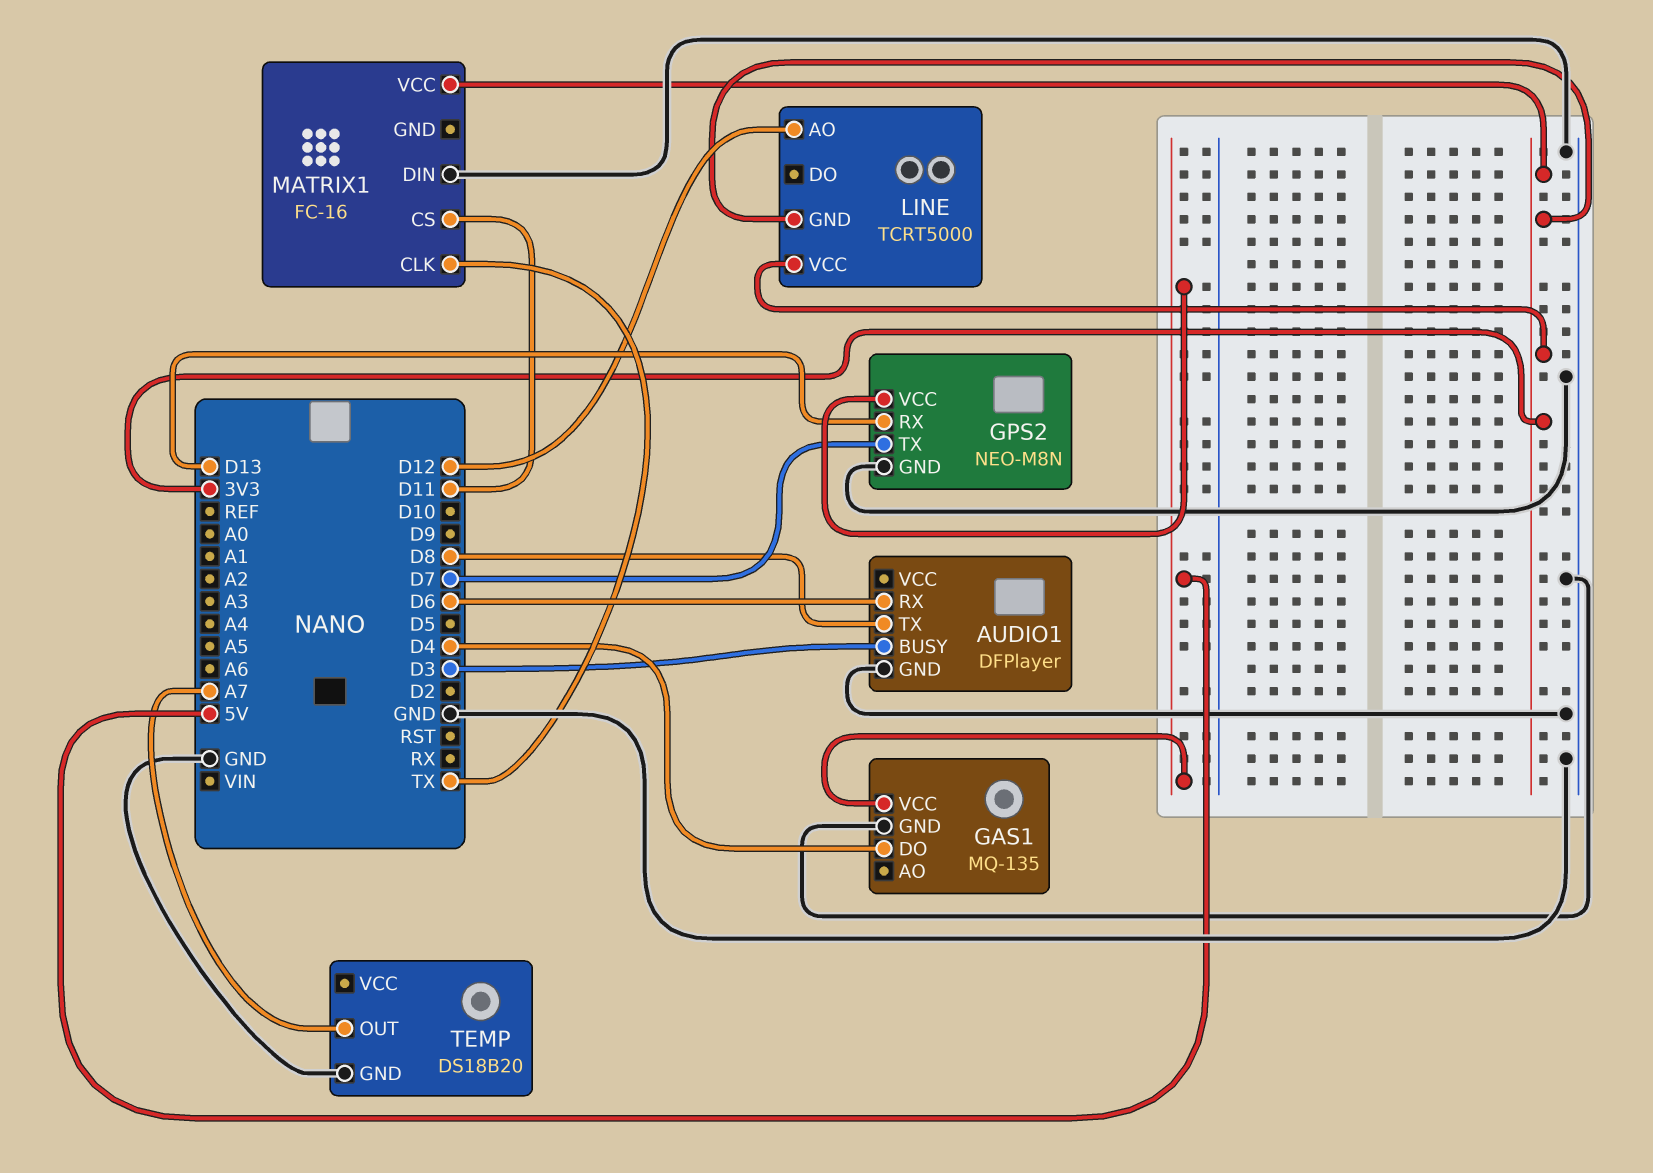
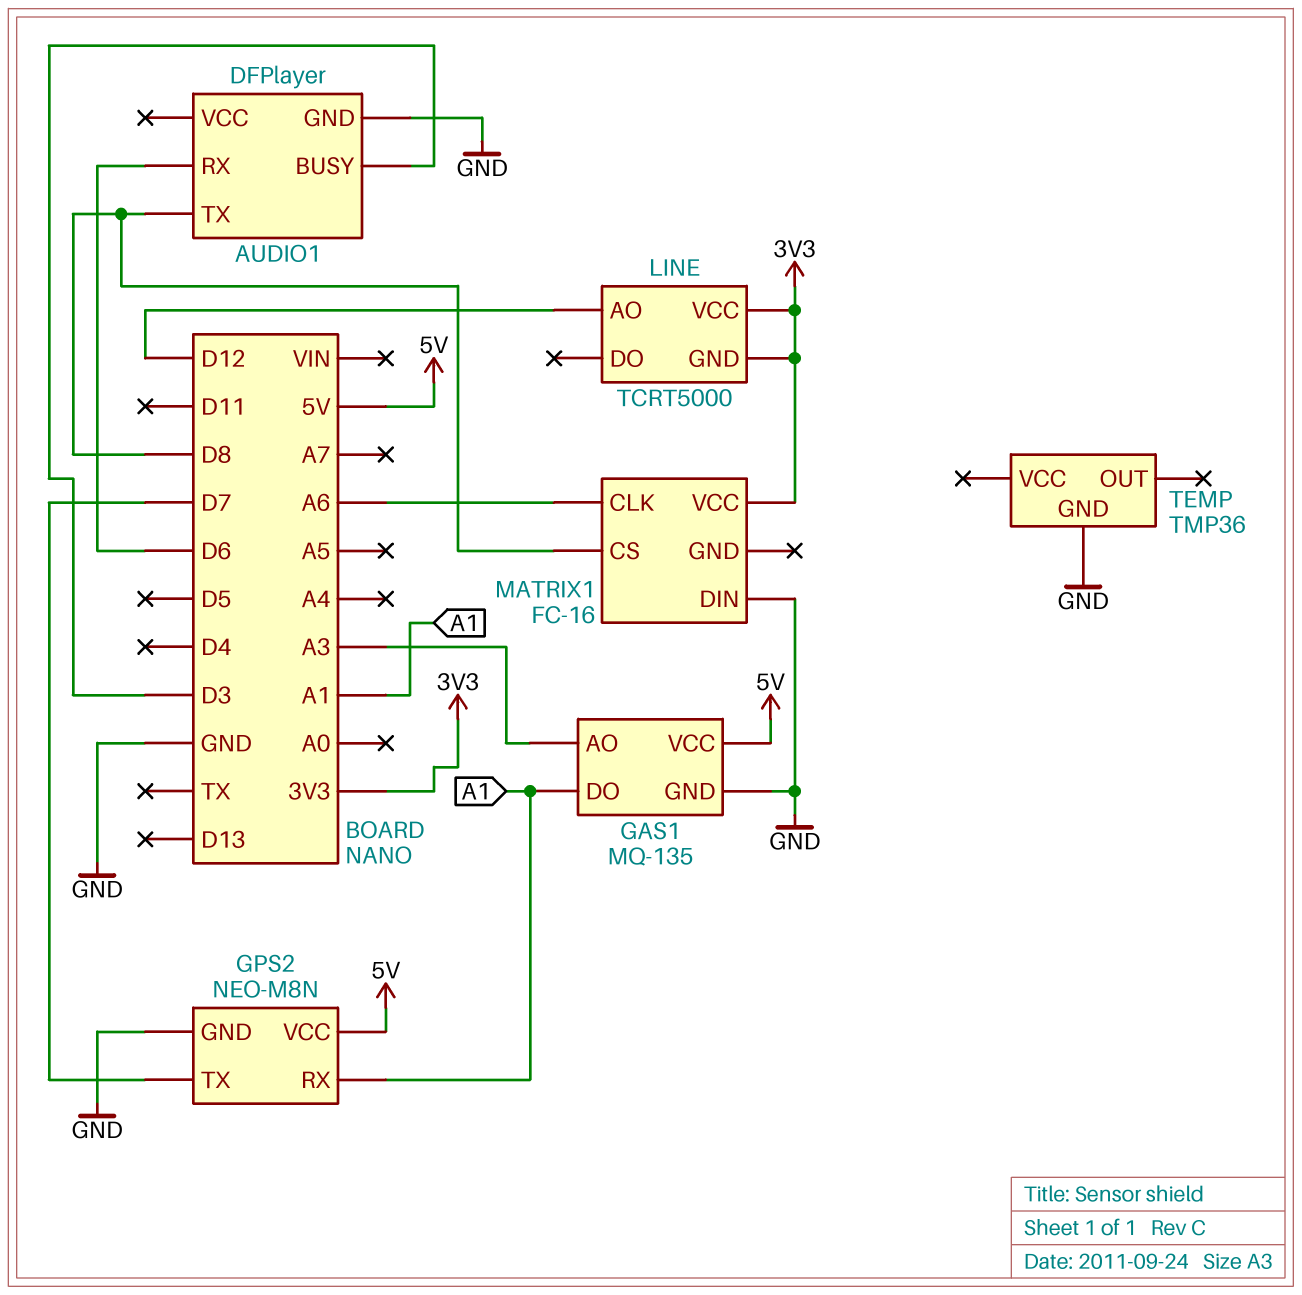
GAS1 pin AO: none -> A3
GAS1 pin DO: D4 -> A1
GPS2 pin RX: D13 -> A1
MATRIX1 pin CLK: TX -> A6
MATRIX1 pin CS: D11 -> D8
TEMP: DS18B20 -> TMP36
TEMP pin OUT: A7 -> none

